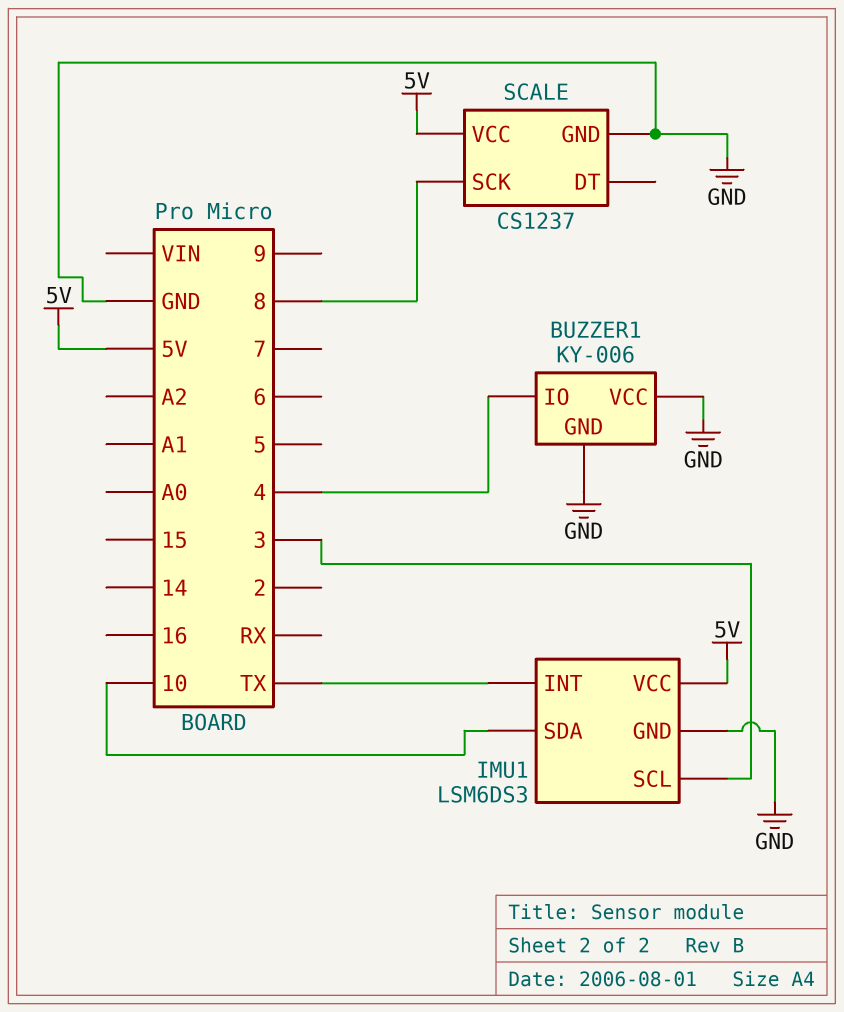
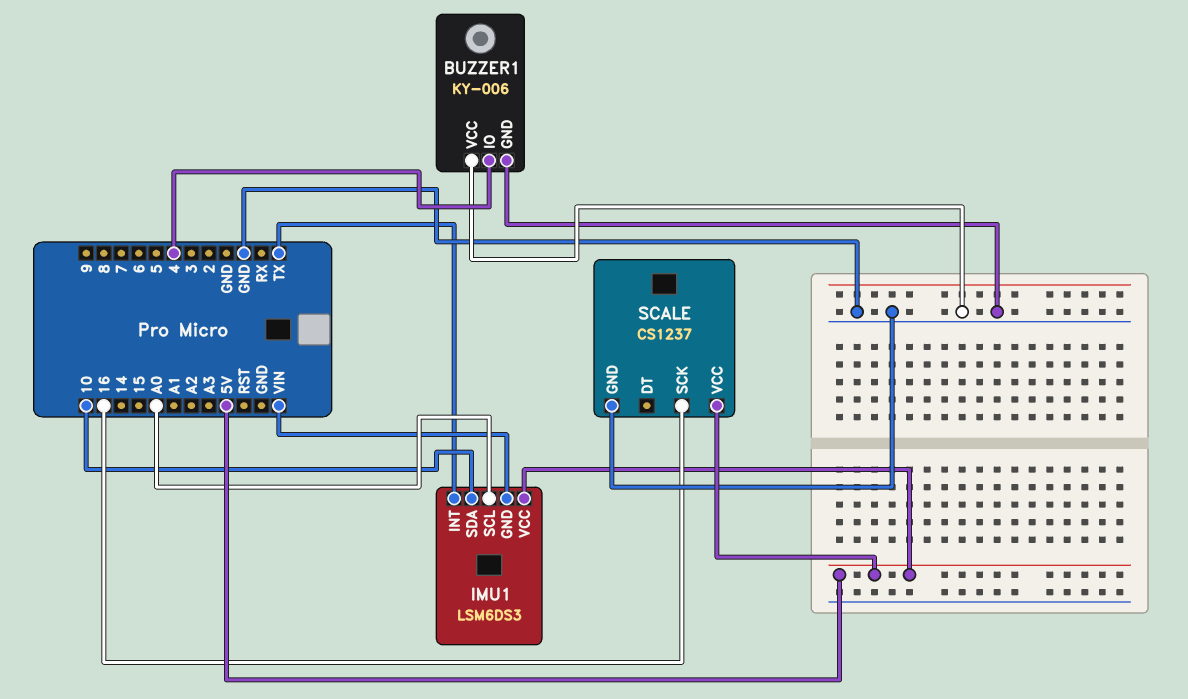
IMU1 pin GND: GND -> VIN
IMU1 pin SCL: 3 -> A0
SCALE pin SCK: 8 -> 16

